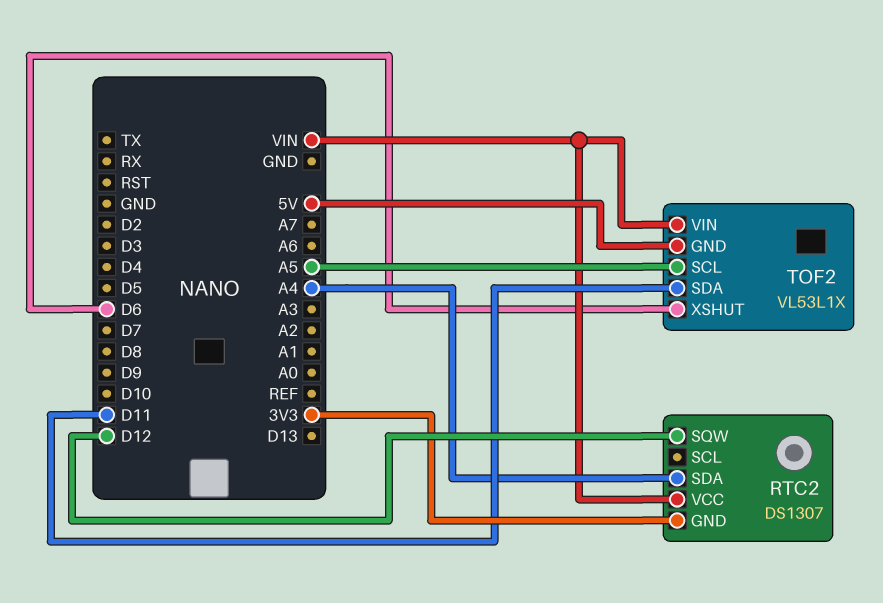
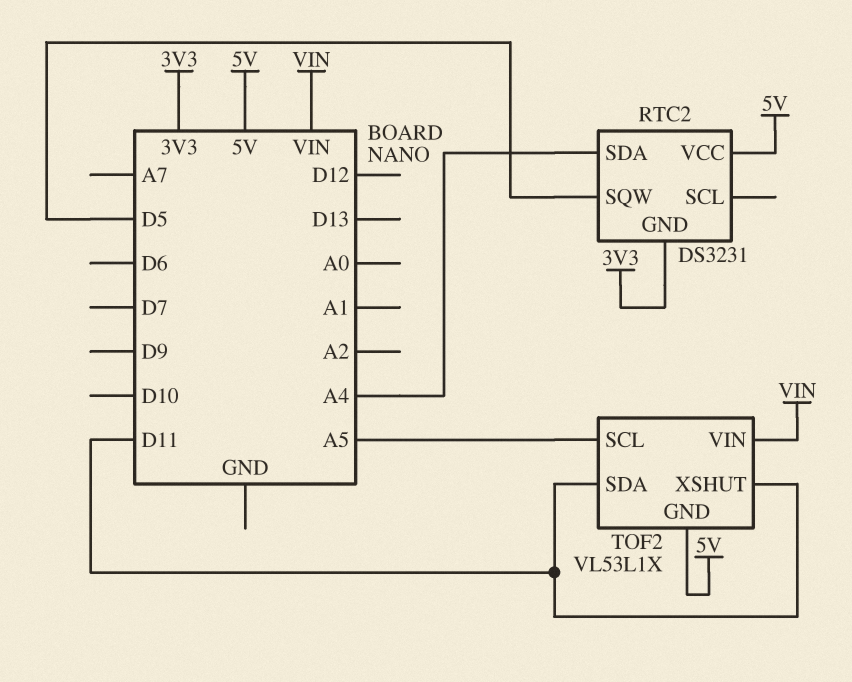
RTC2: DS1307 -> DS3231
RTC2 pin SQW: D12 -> D5
RTC2 pin VCC: VIN -> 5V
TOF2 pin XSHUT: D6 -> D11

